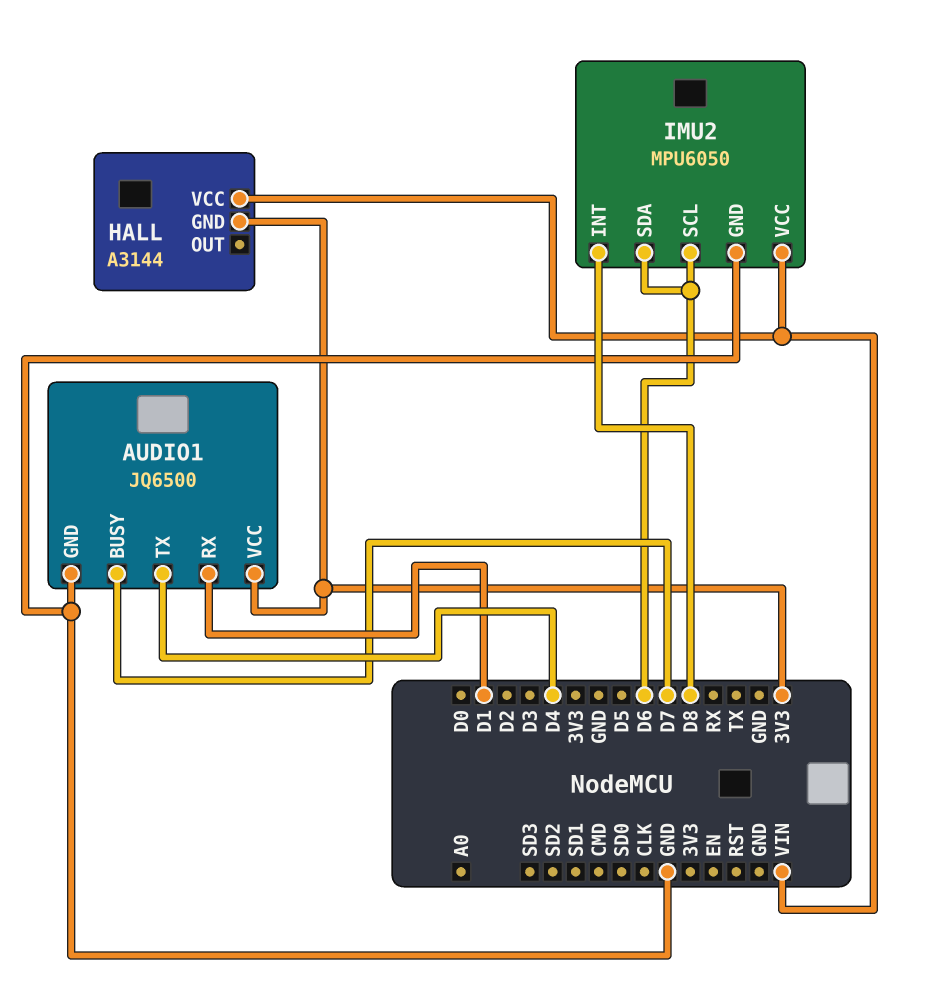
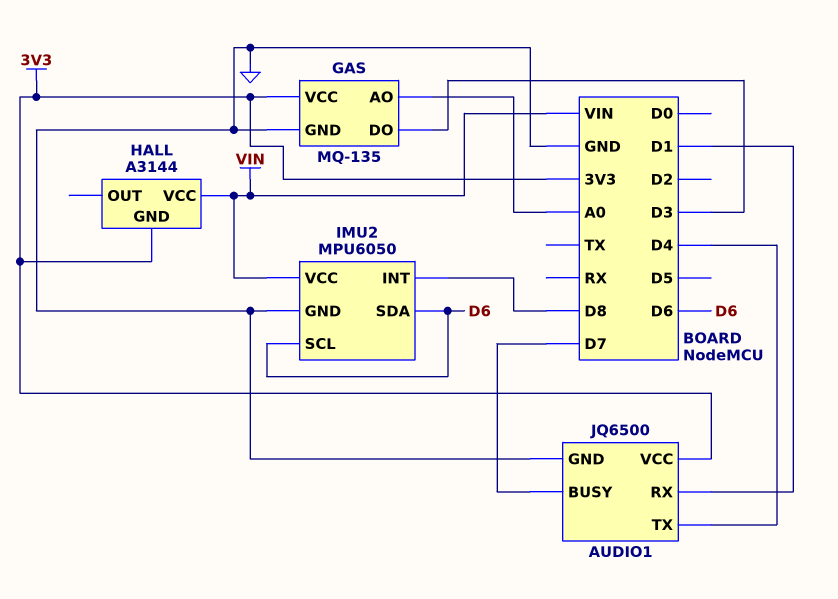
GAS: none -> MQ-135
GAS pin AO: none -> A0
GAS pin DO: none -> D3
GAS pin GND: none -> GND
GAS pin VCC: none -> 3V3

